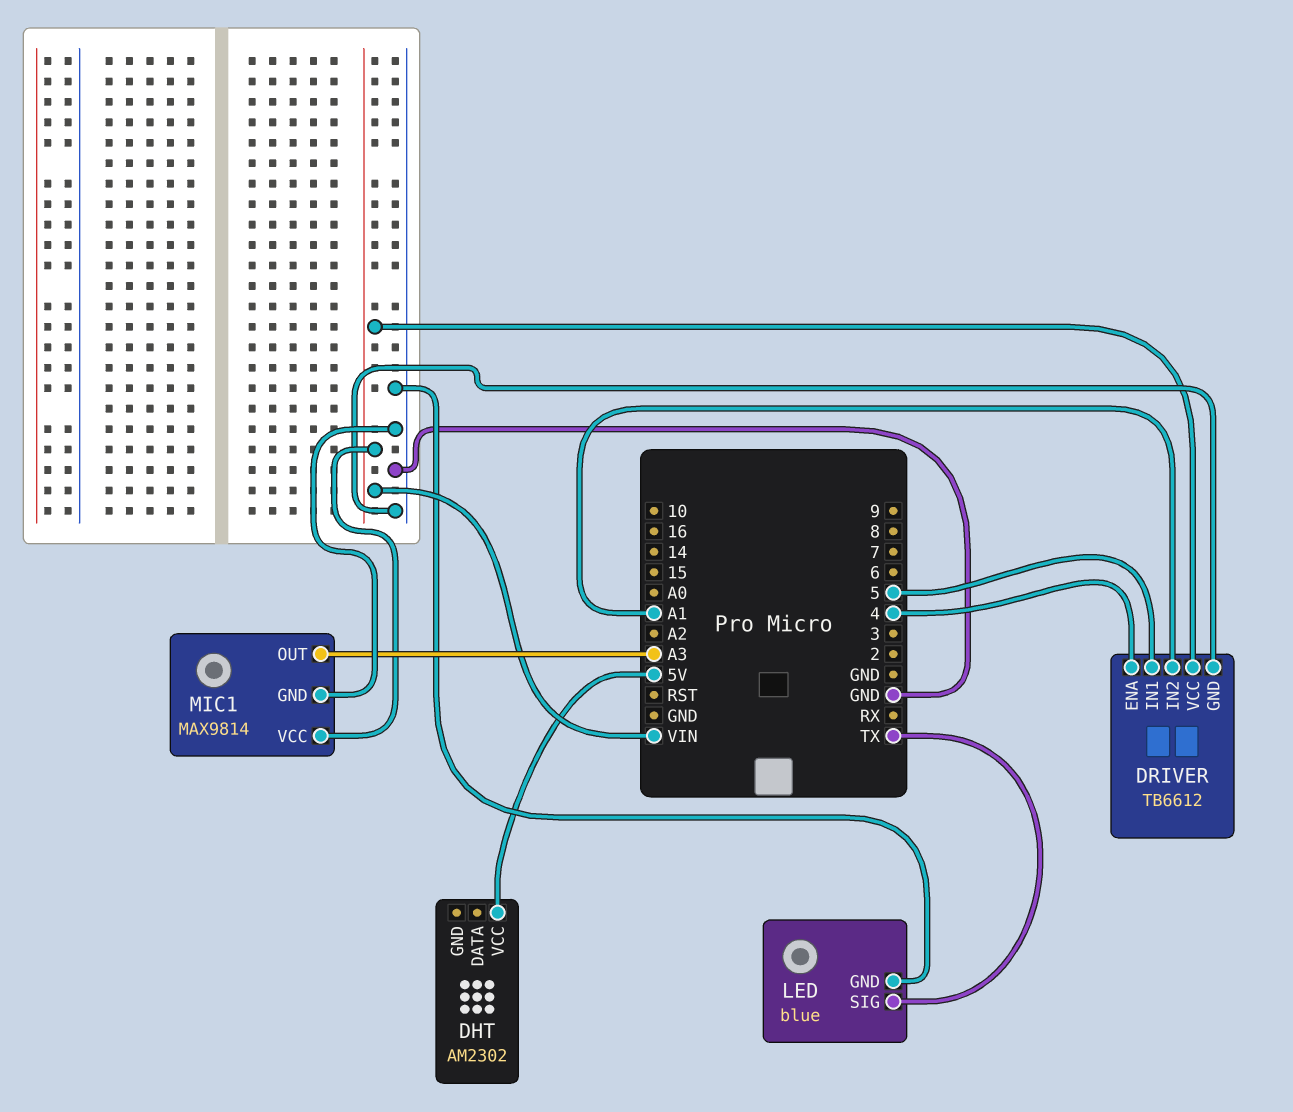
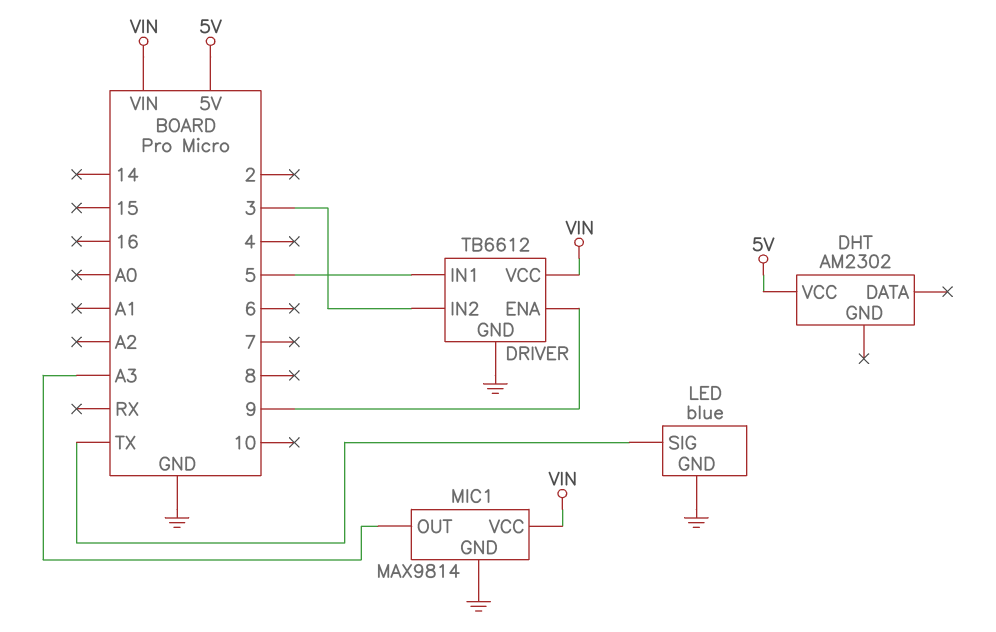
DRIVER pin ENA: 4 -> 9
DRIVER pin IN2: A1 -> 3

